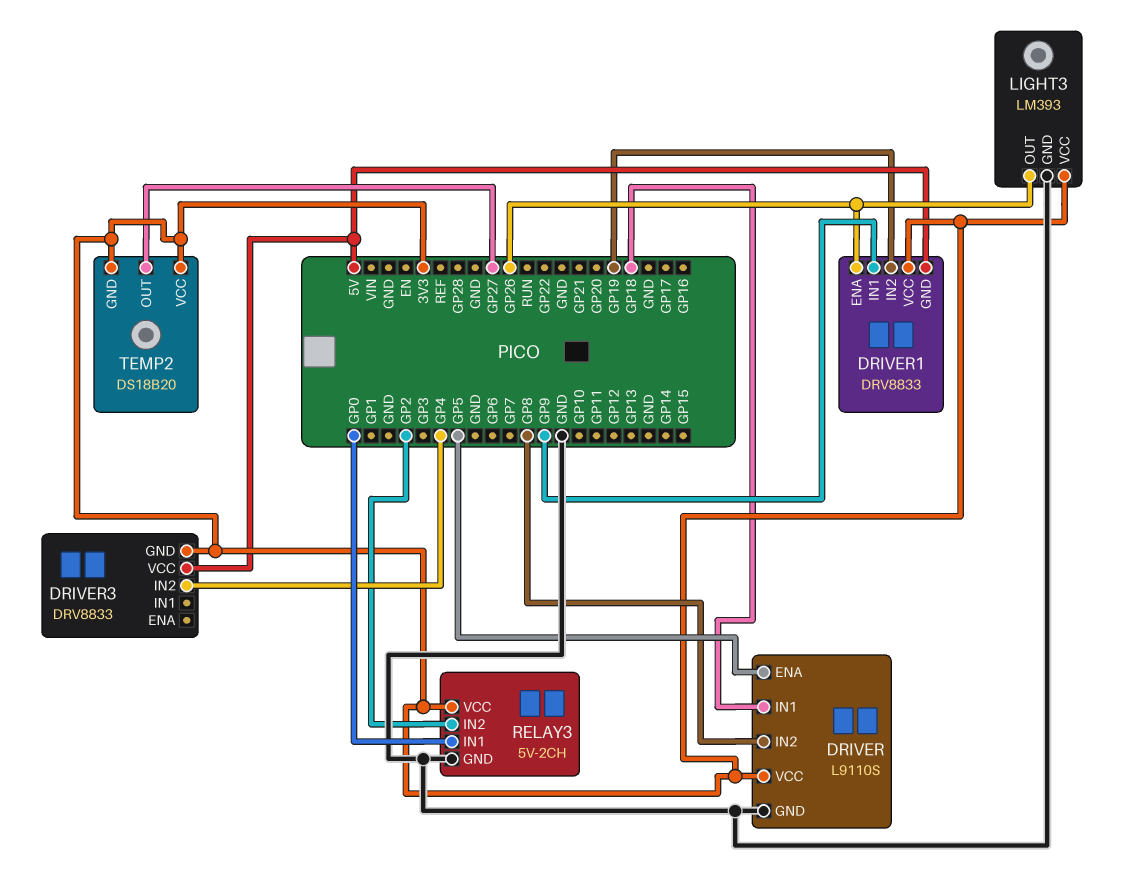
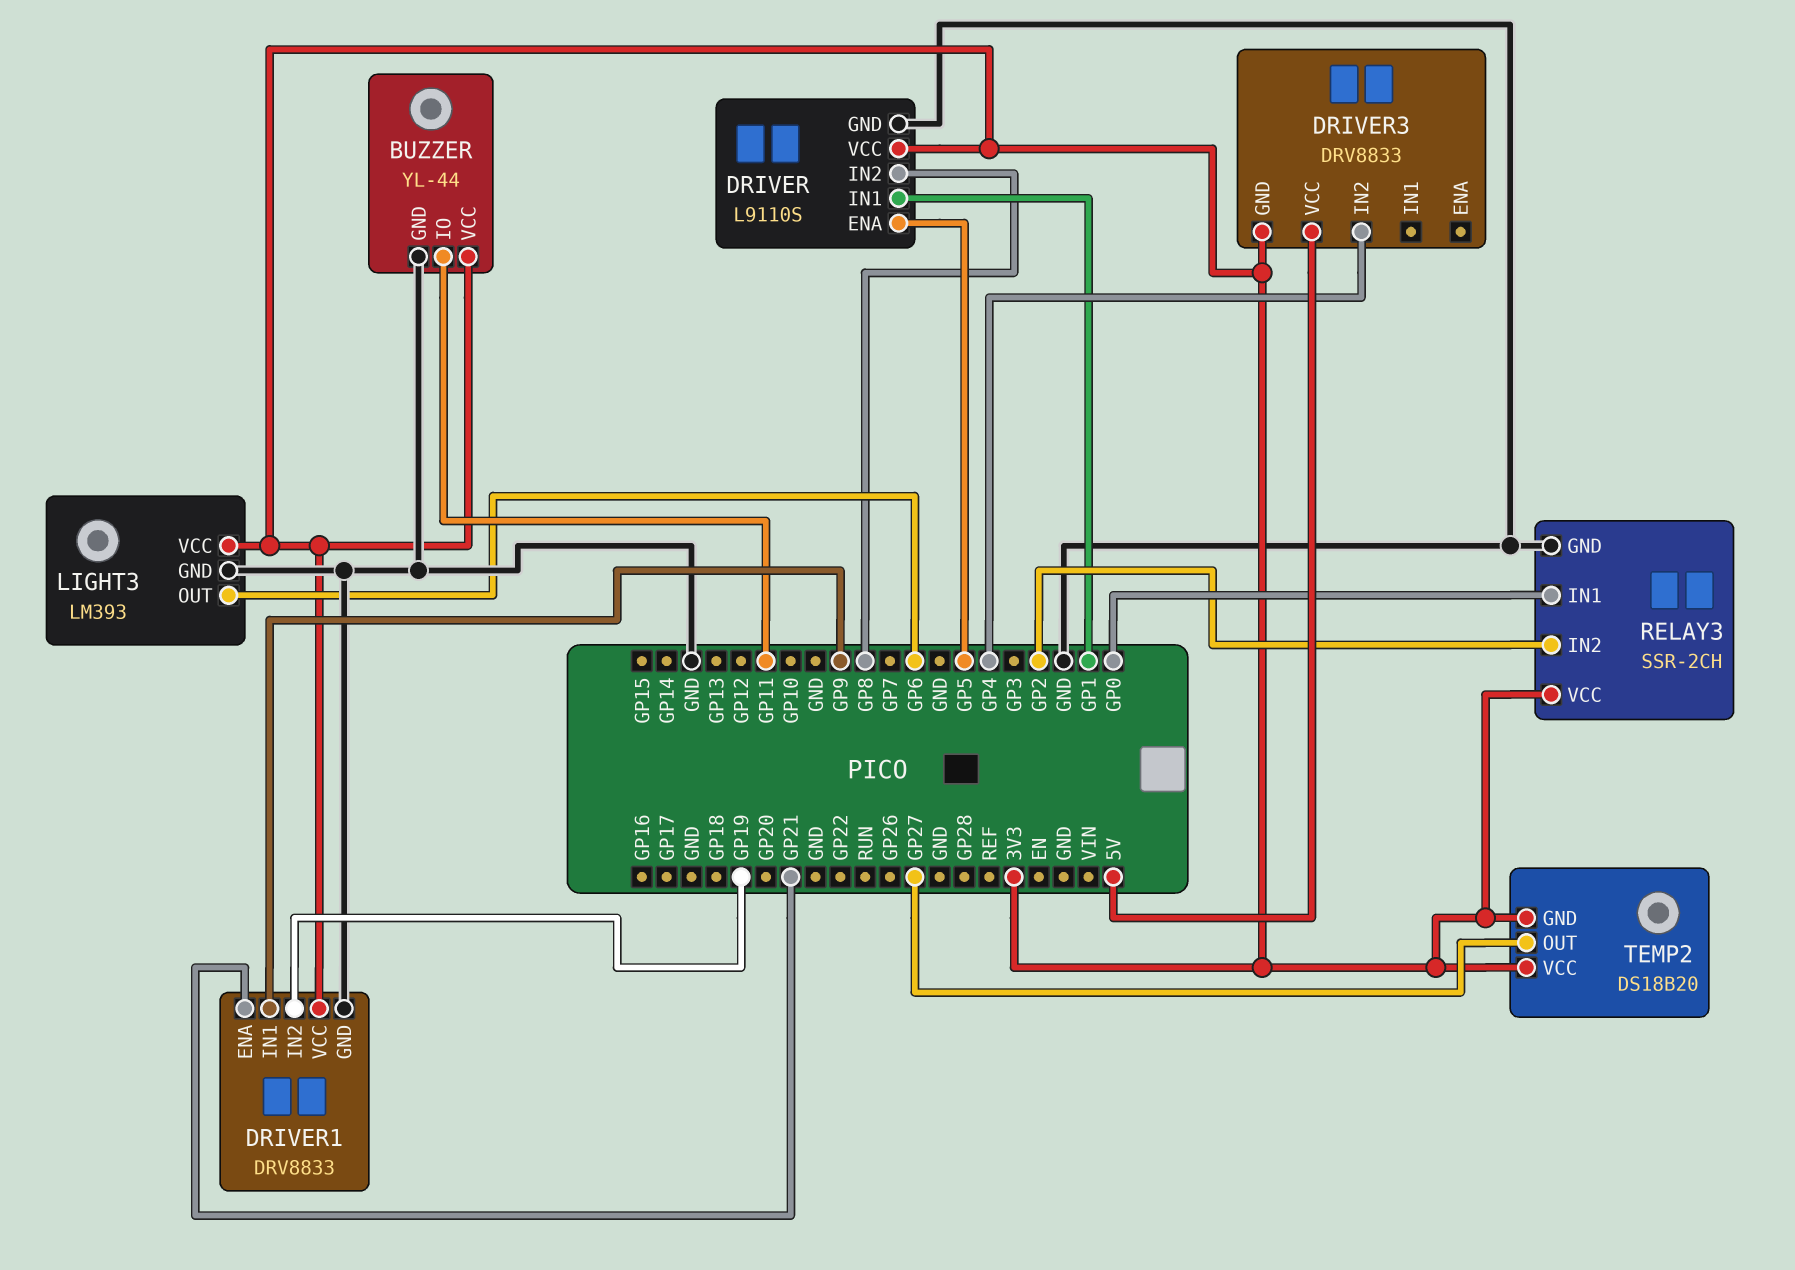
BUZZER: none -> YL-44
BUZZER pin GND: none -> GND
BUZZER pin IO: none -> GP11
BUZZER pin VCC: none -> 3V3
DRIVER pin IN1: GP18 -> GP1
DRIVER1 pin ENA: GP26 -> GP21
DRIVER1 pin GND: 5V -> GND
LIGHT3 pin OUT: GP26 -> GP6
RELAY3: 5V-2CH -> SSR-2CH

